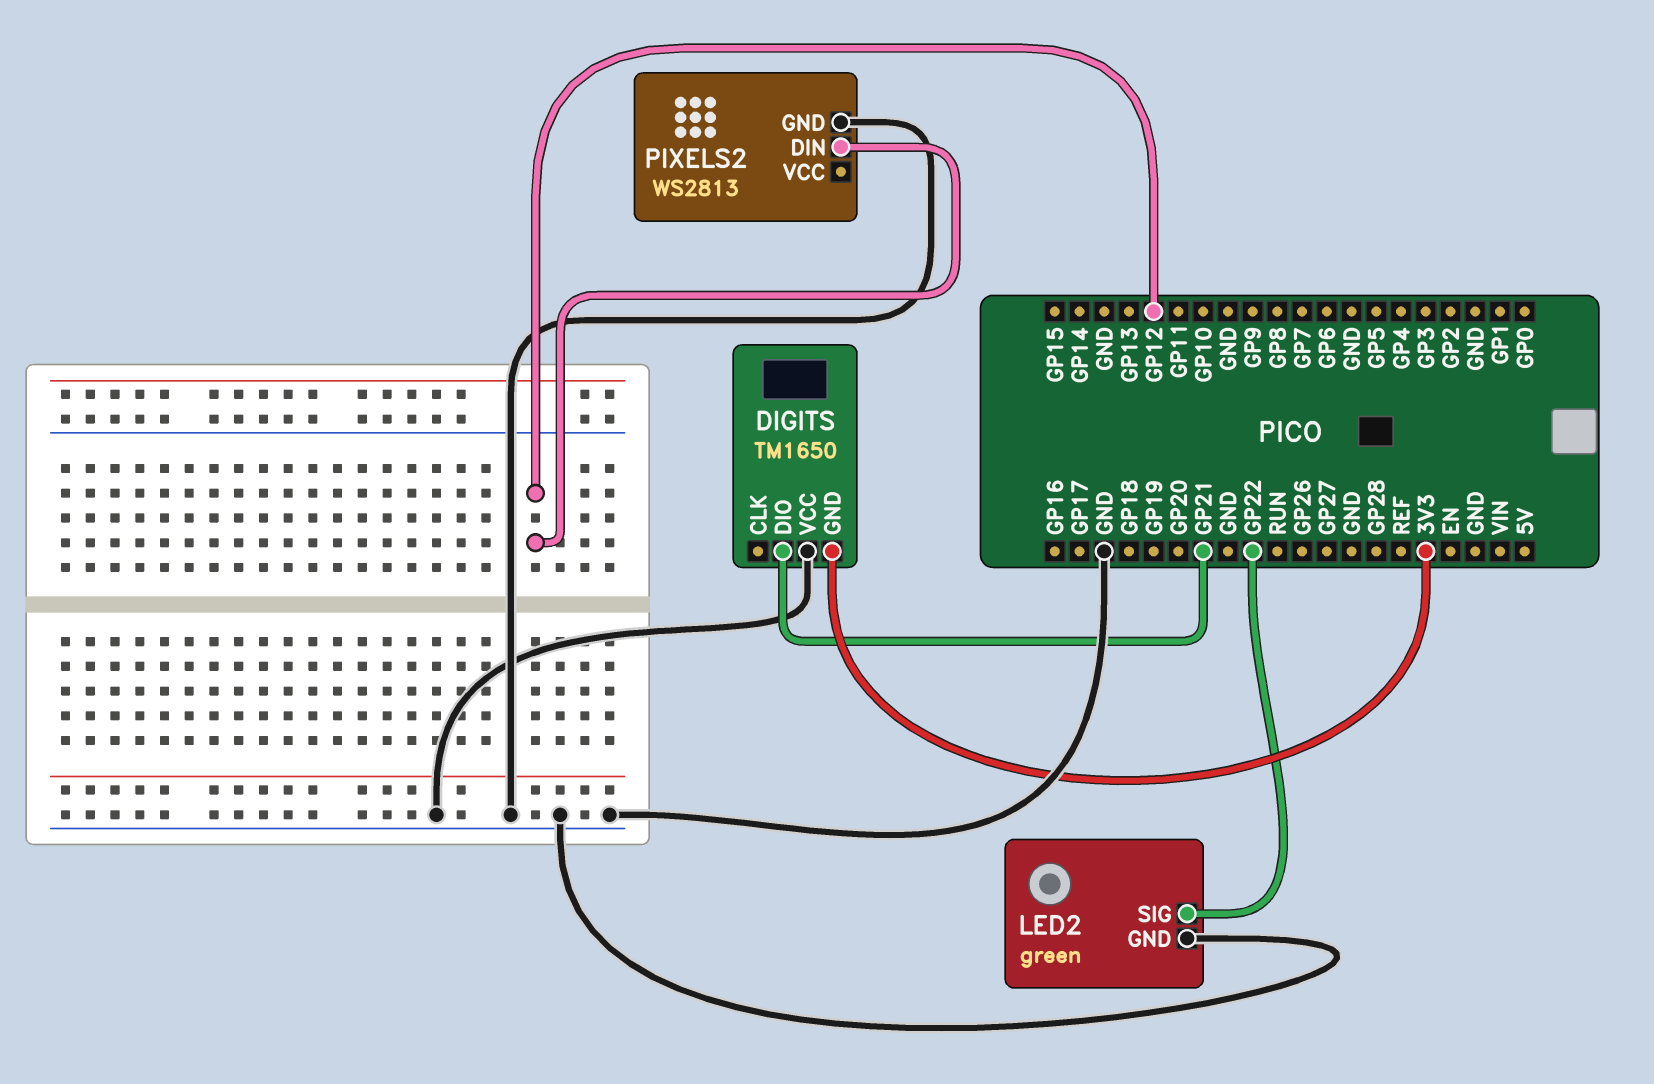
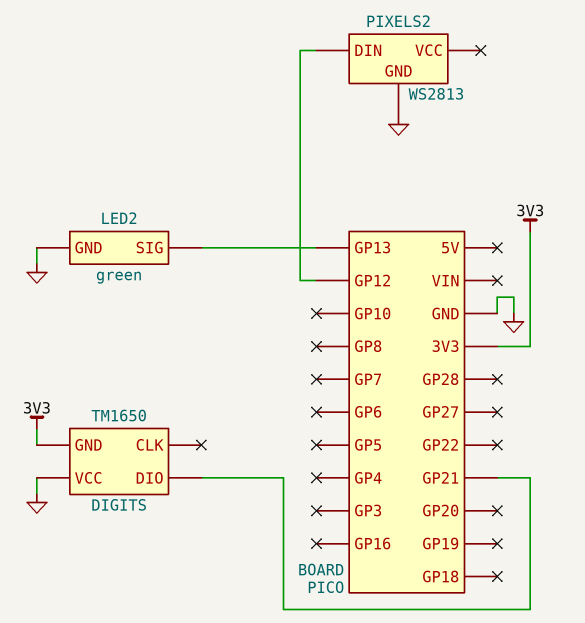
LED2 pin SIG: GP22 -> GP13

